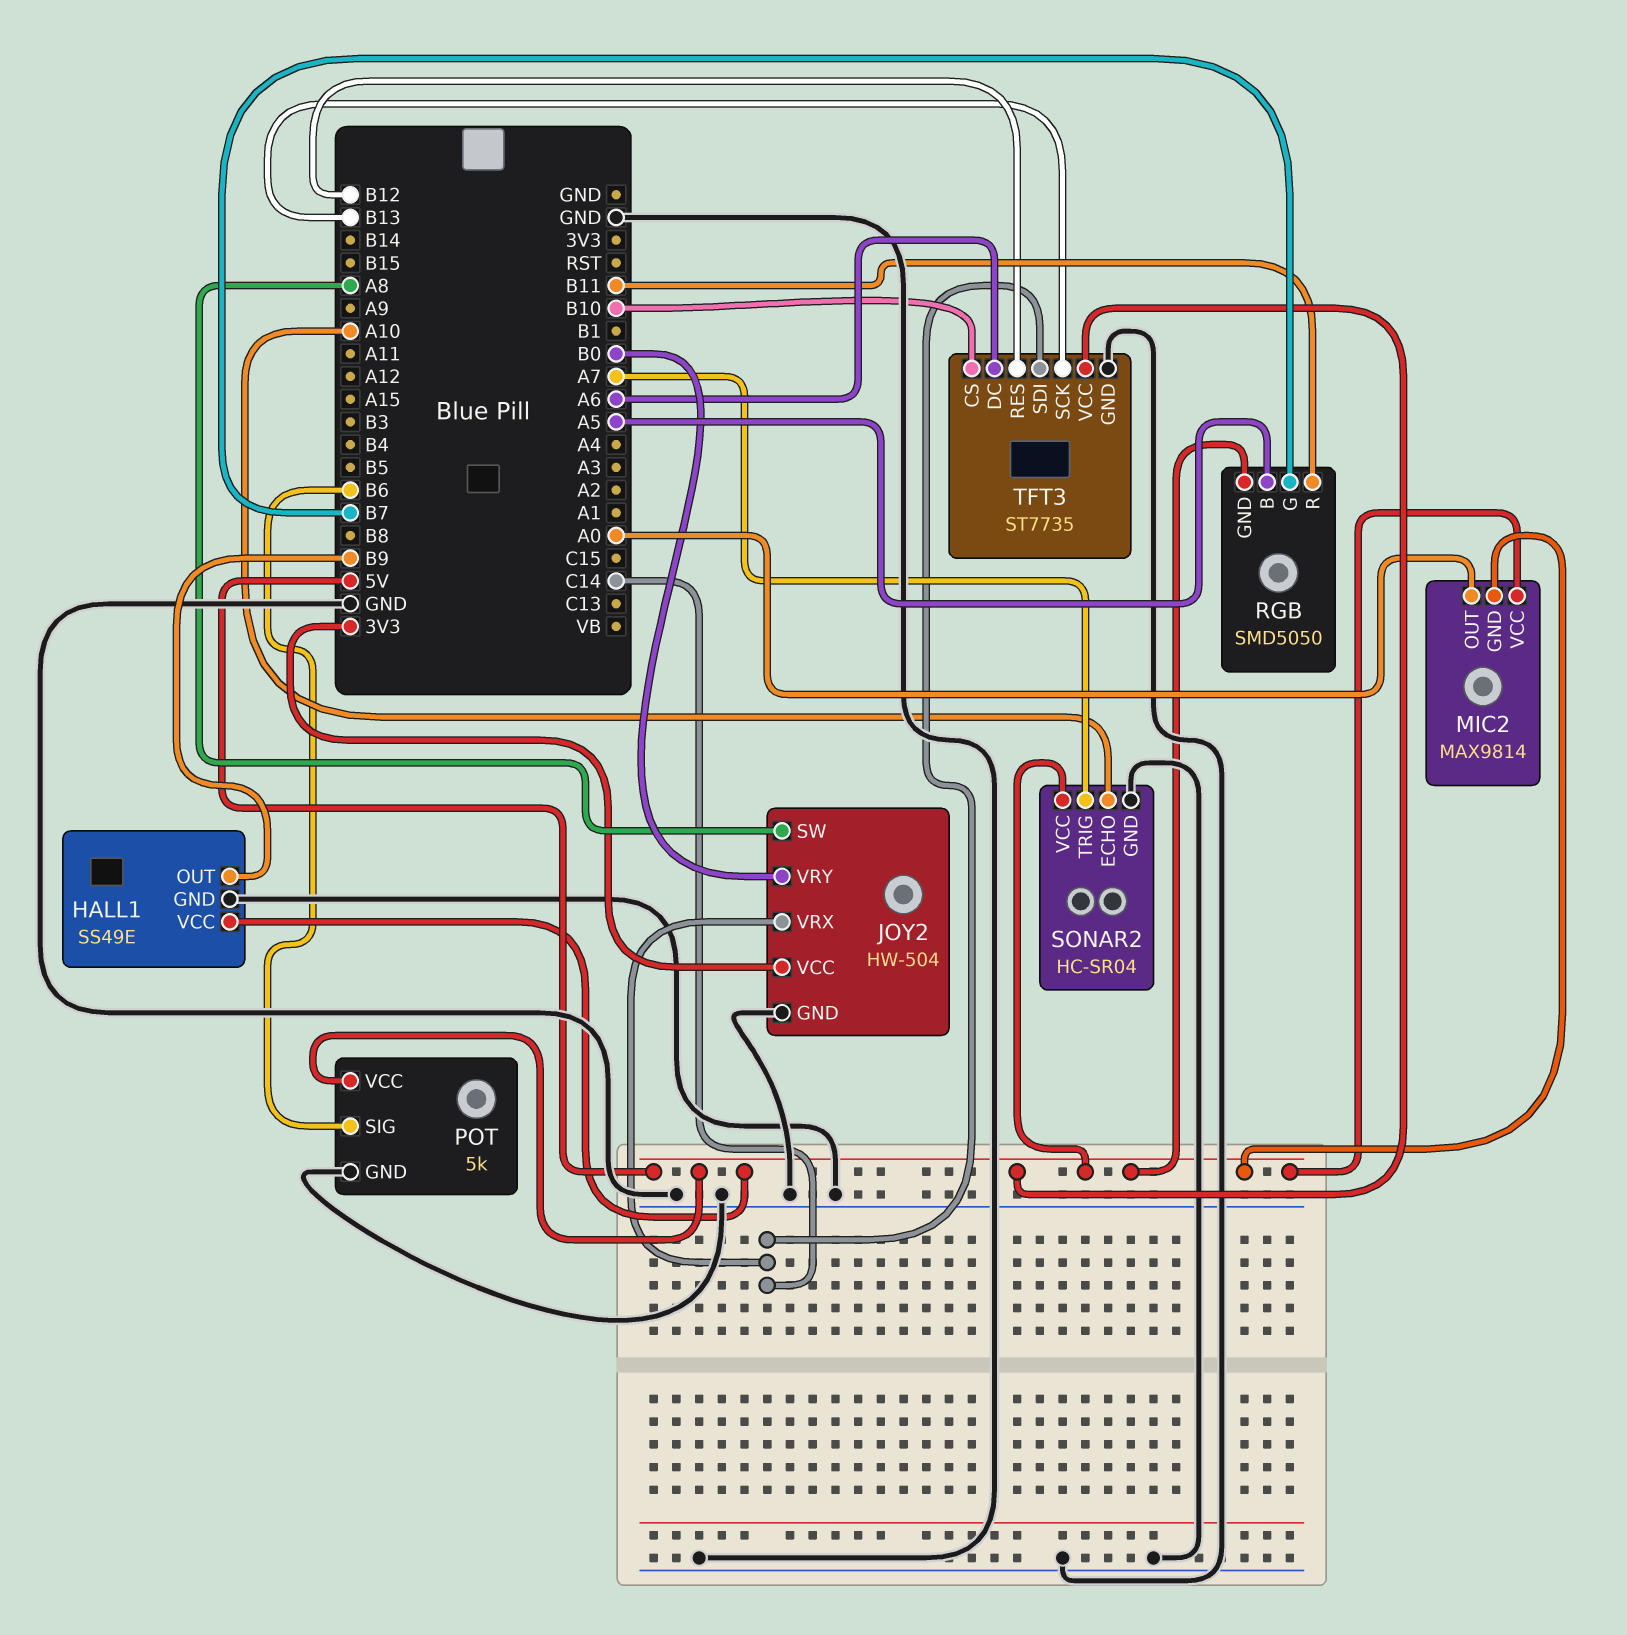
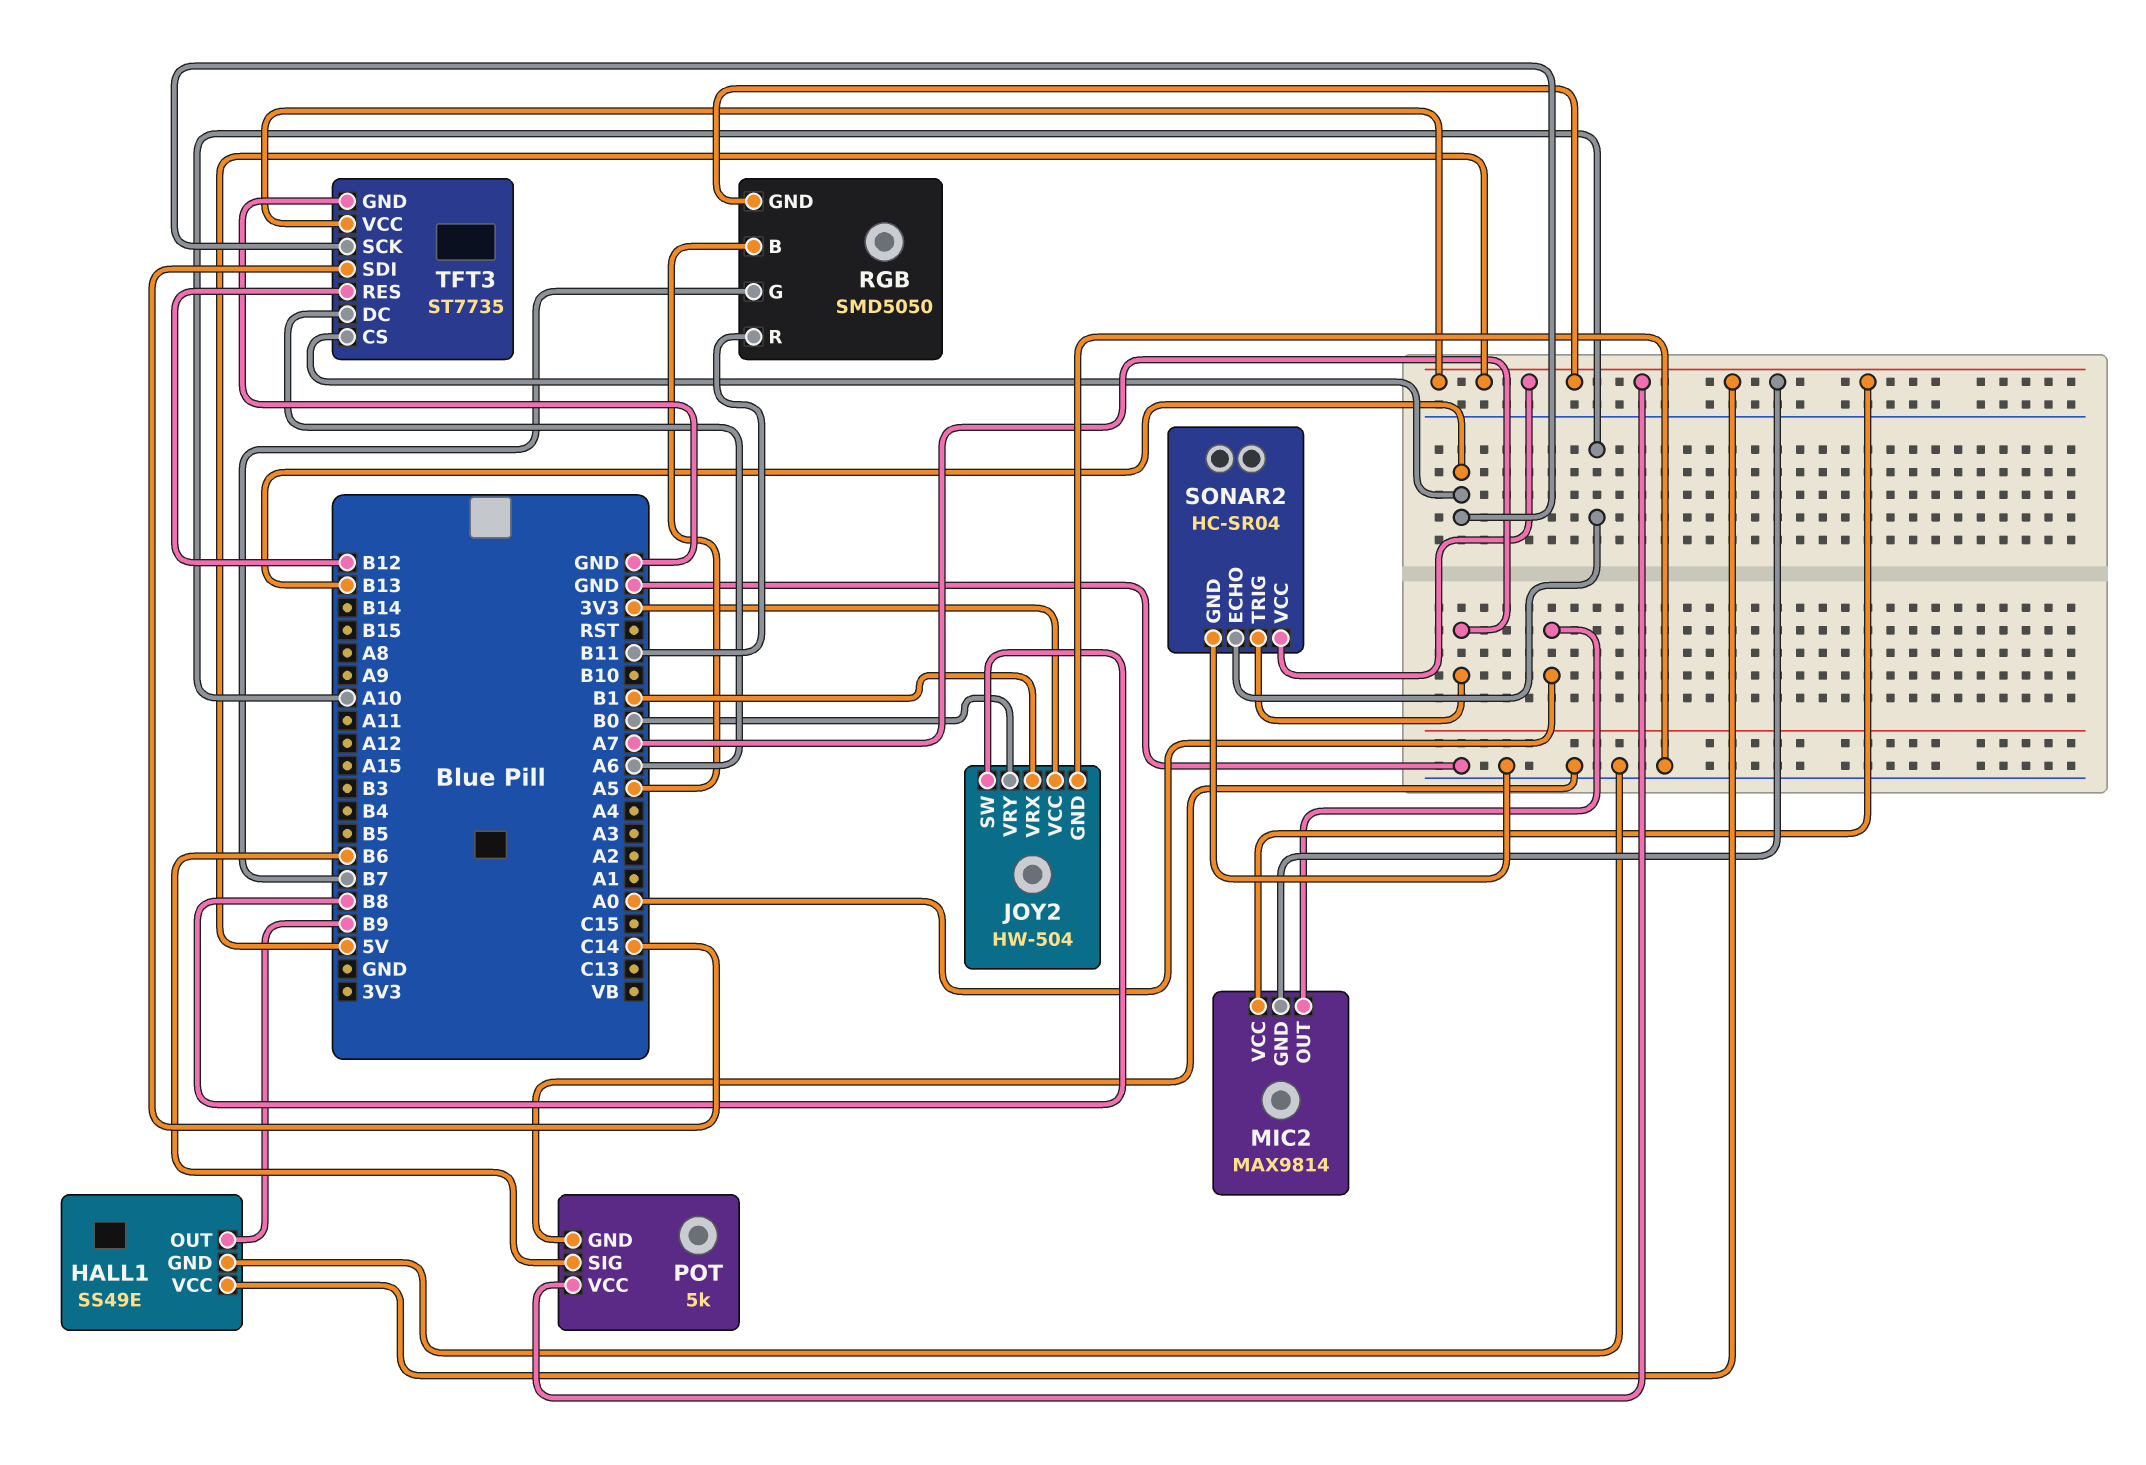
JOY2 pin SW: A8 -> B8
JOY2 pin VRX: C14 -> B1
TFT3 pin CS: B10 -> B13

